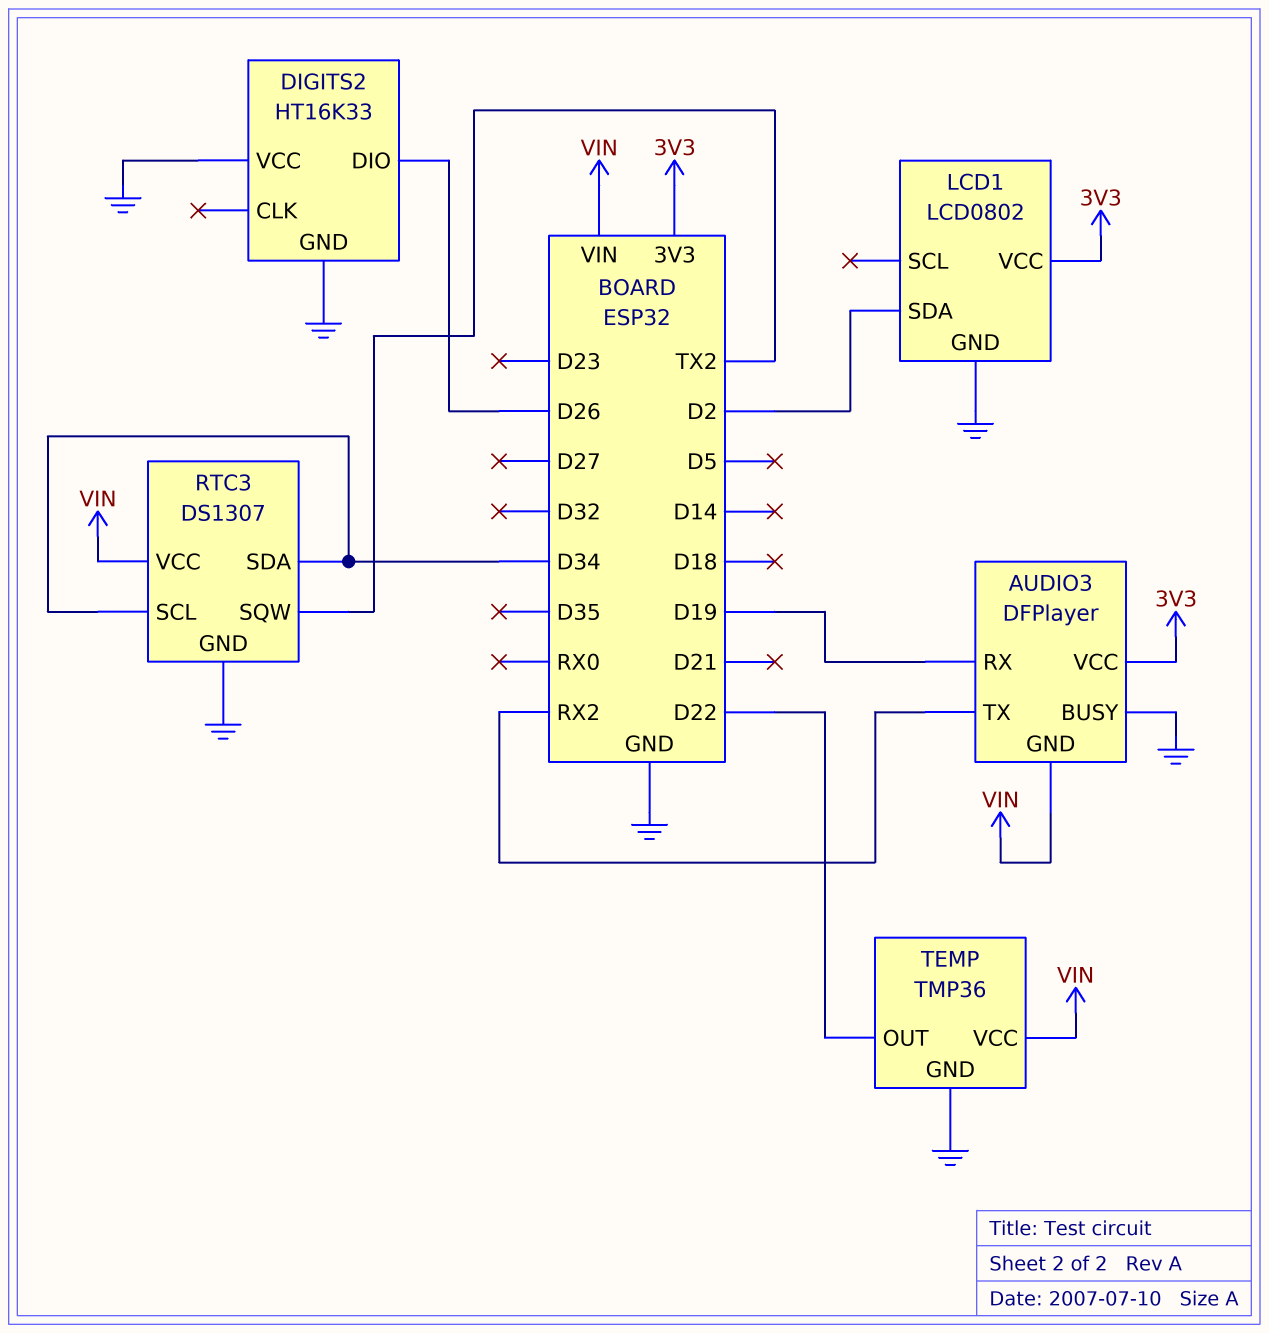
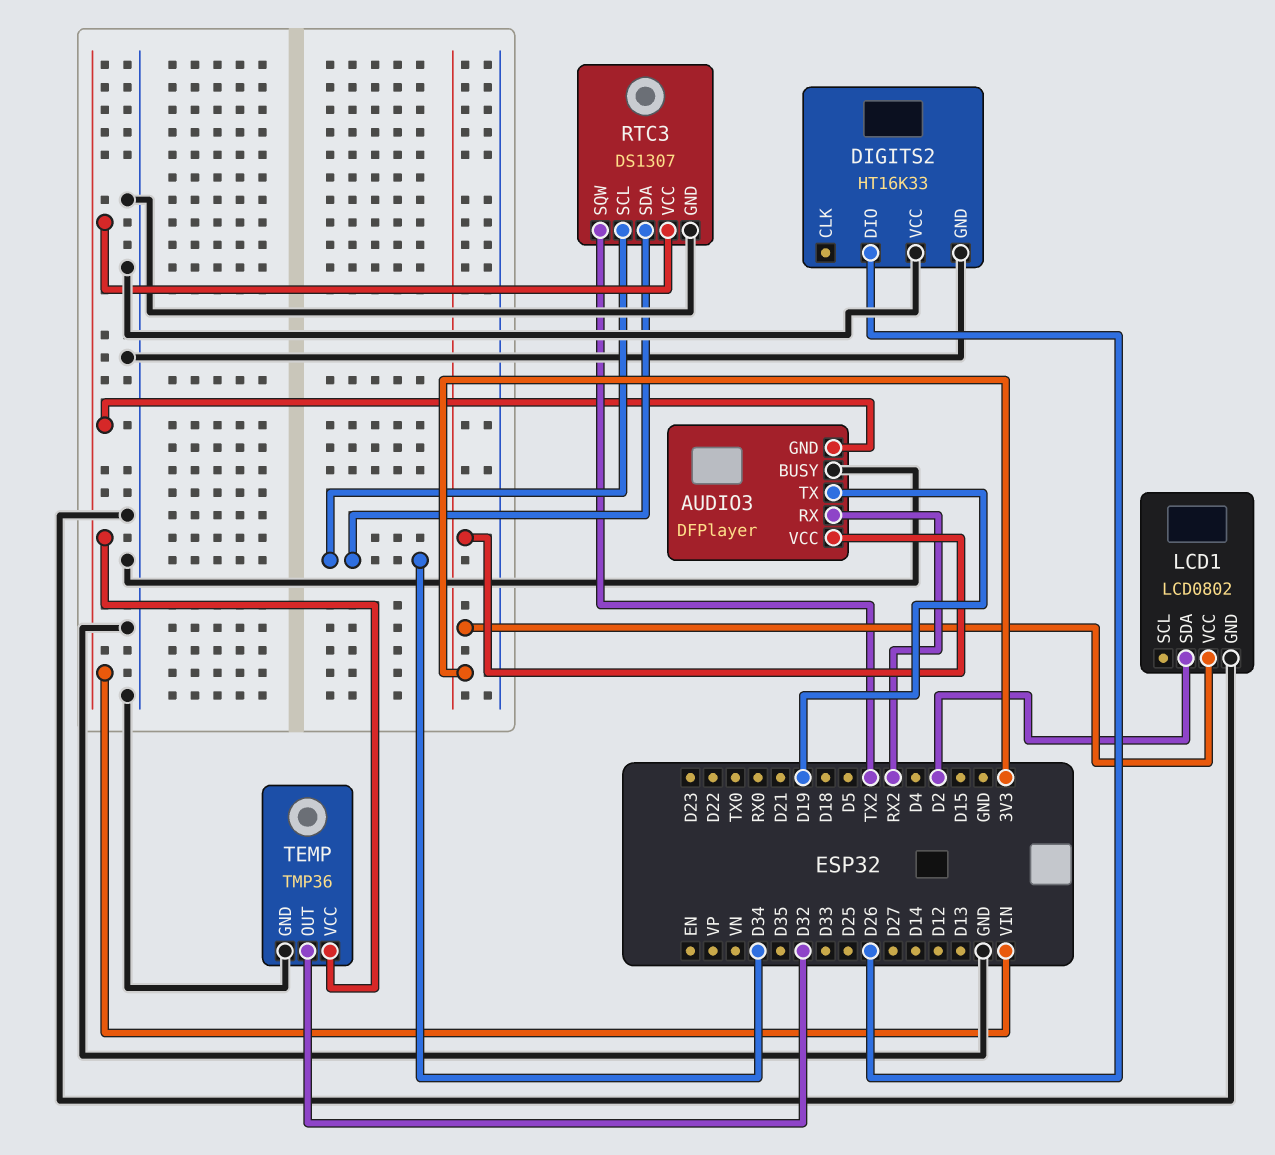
AUDIO3 pin RX: D19 -> RX2
AUDIO3 pin TX: RX2 -> D19
TEMP pin OUT: D22 -> D32

